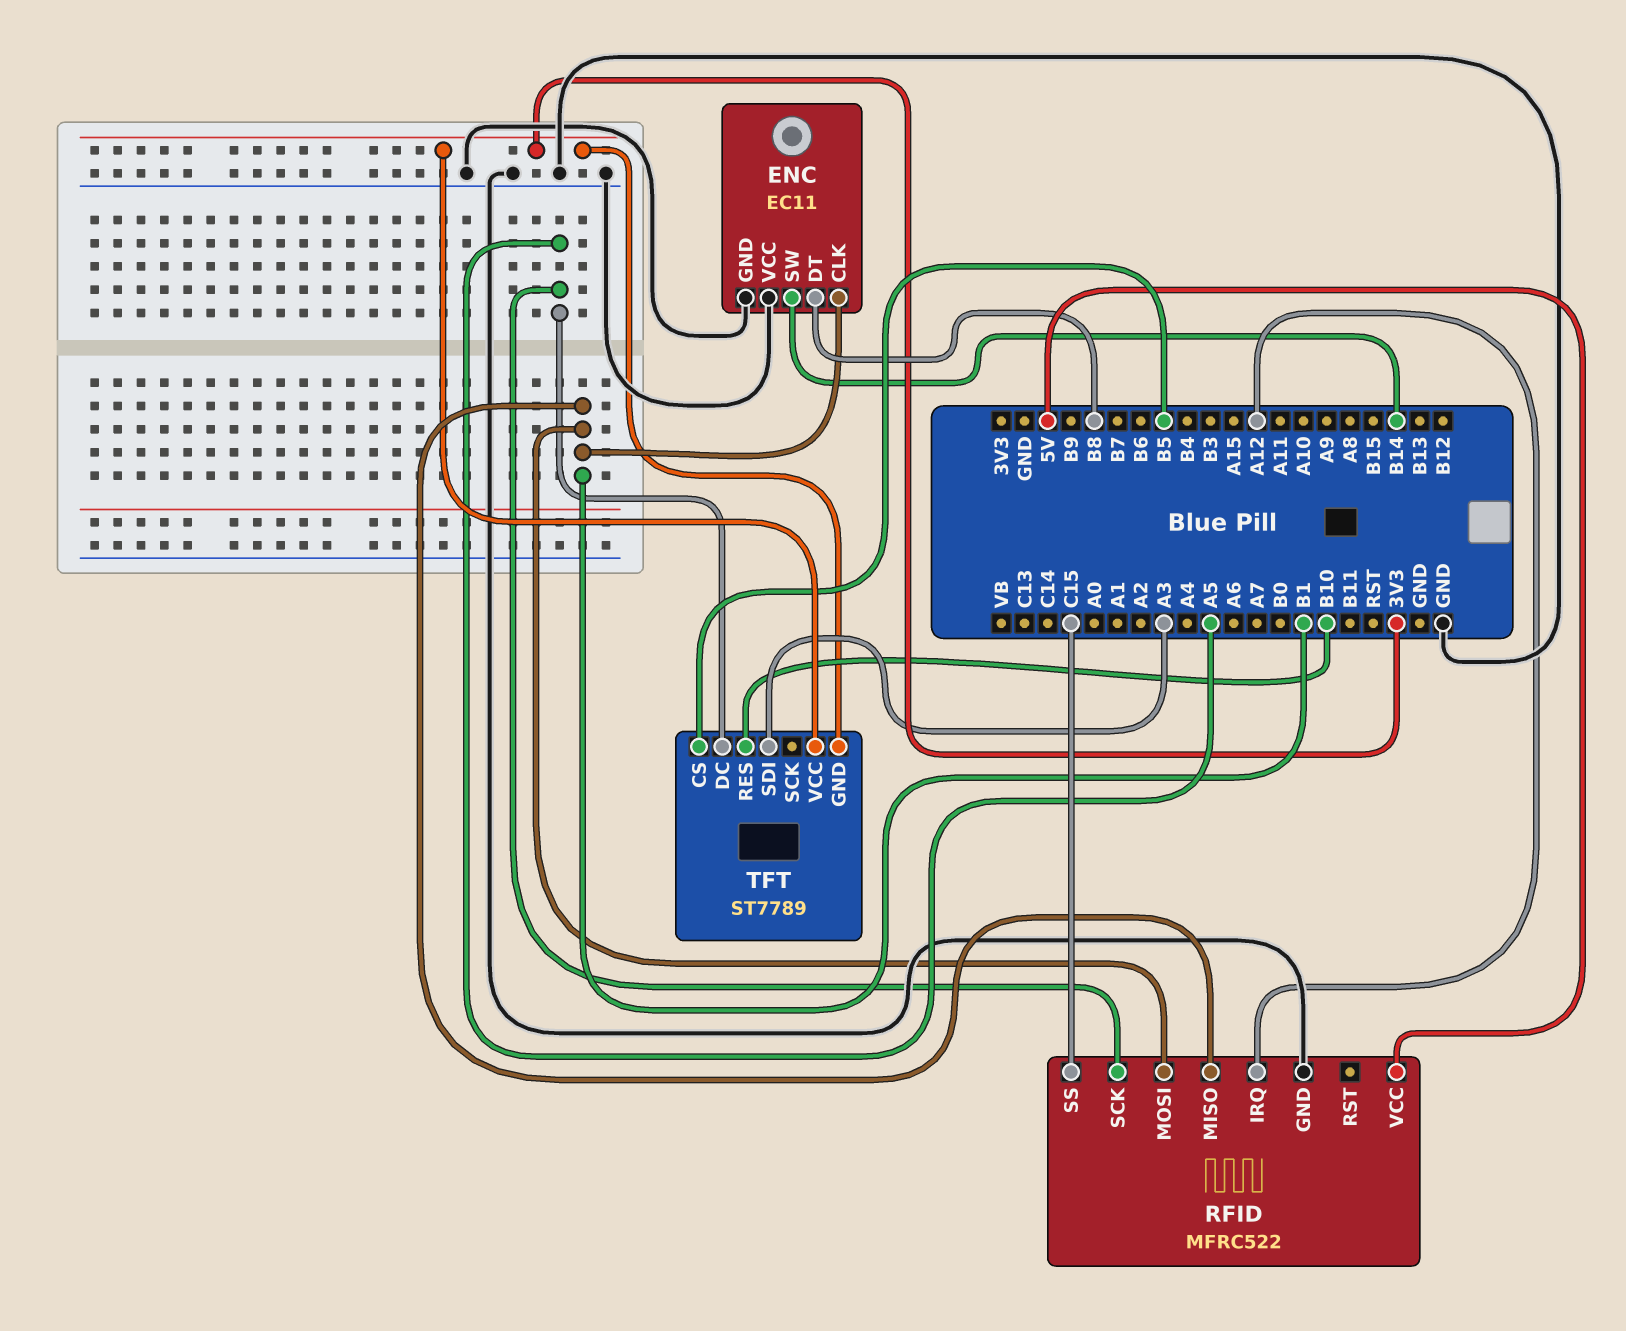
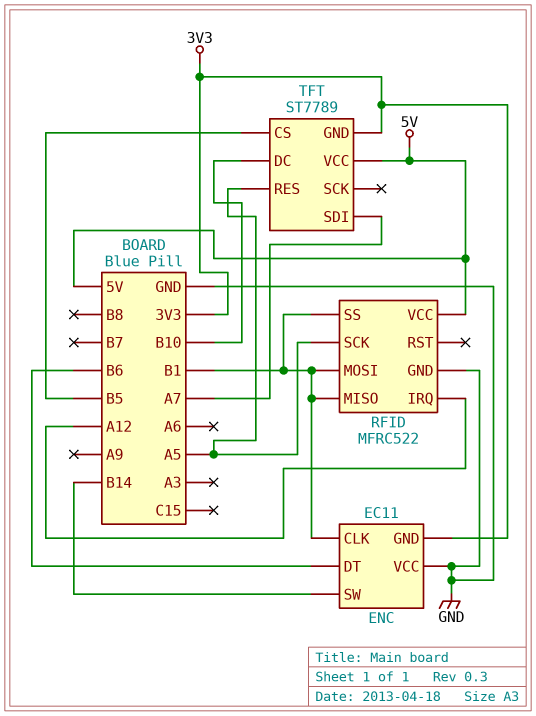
ENC pin DT: B8 -> B6
ENC pin GND: GND -> 3V3
RFID pin SS: C15 -> B1
TFT pin DC: A5 -> B10
TFT pin RES: B10 -> A5
TFT pin SDI: A3 -> A7
TFT pin VCC: 3V3 -> 5V

